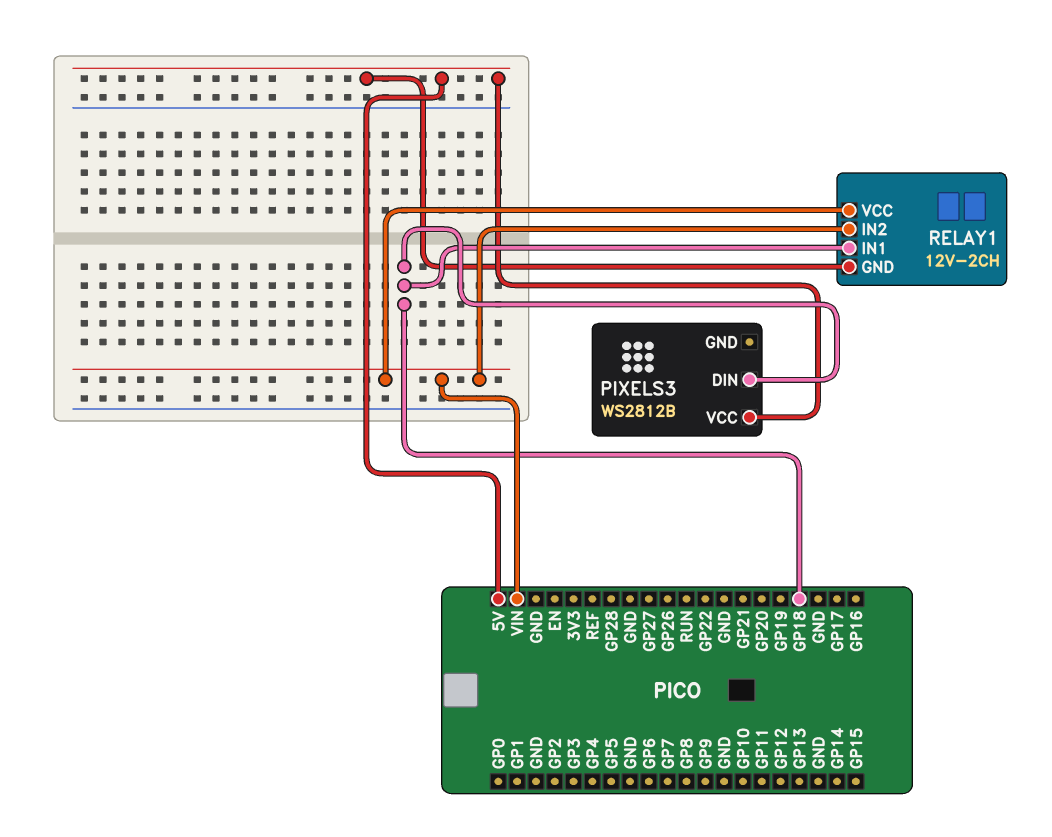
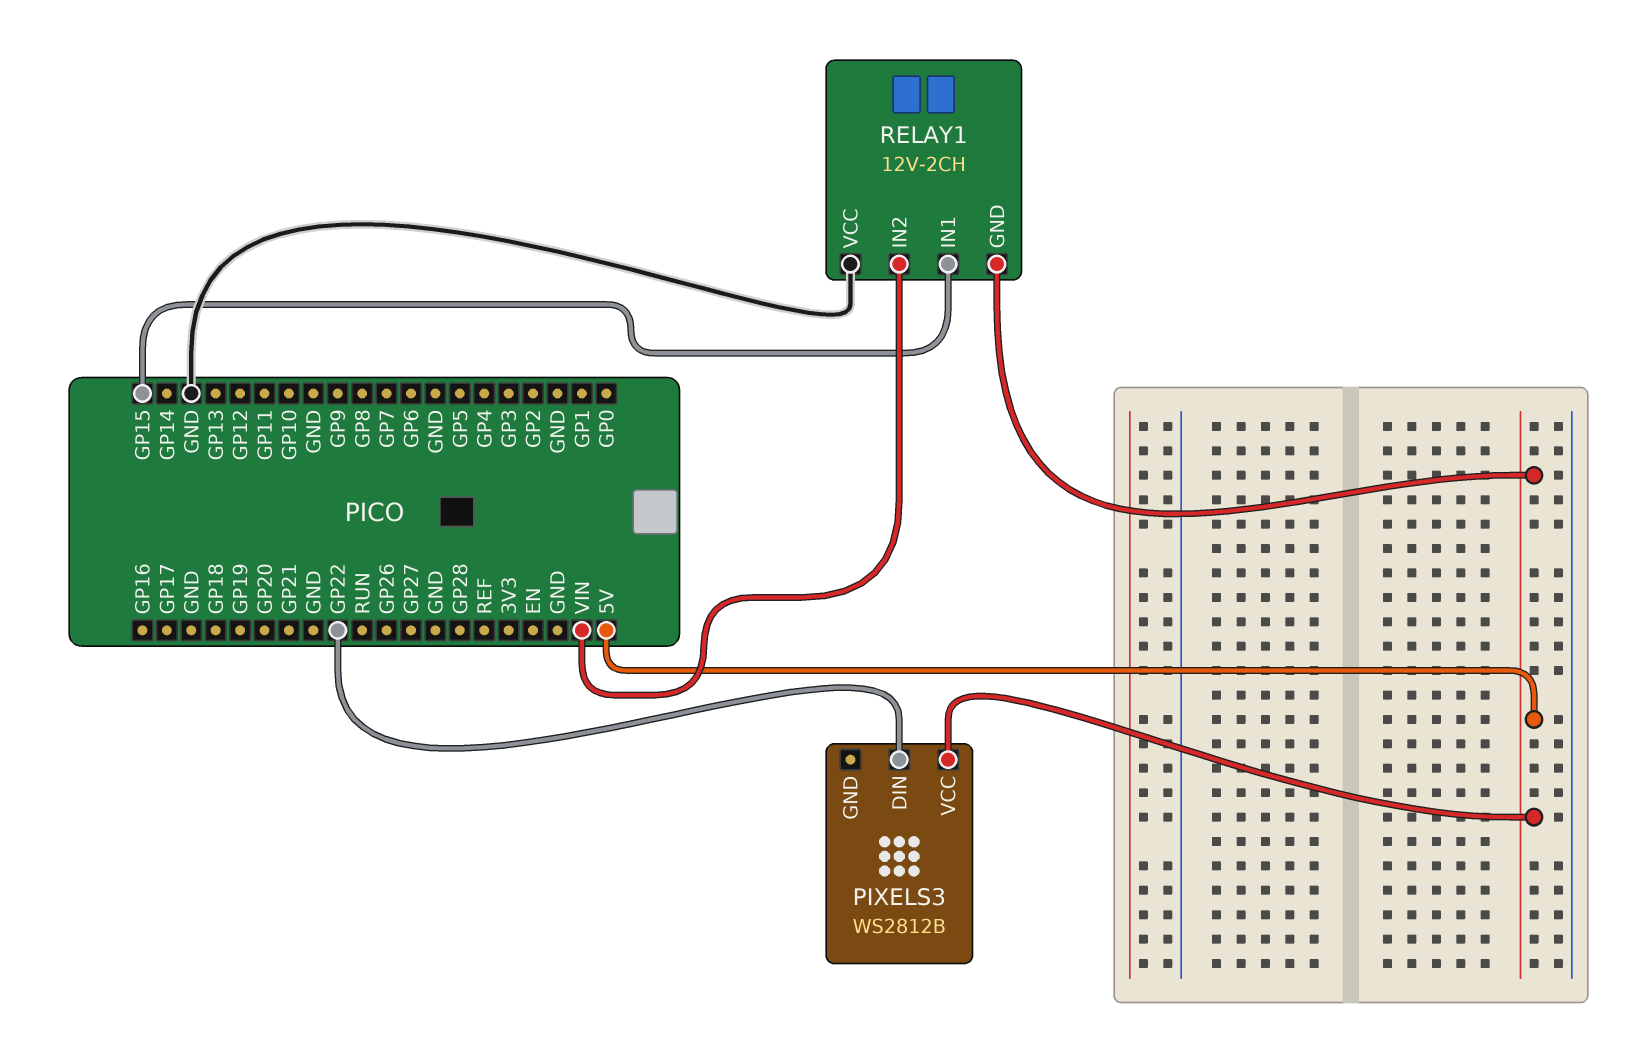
PIXELS3 pin DIN: GP18 -> GP22
RELAY1 pin IN1: GP18 -> GP15
RELAY1 pin VCC: VIN -> GND

